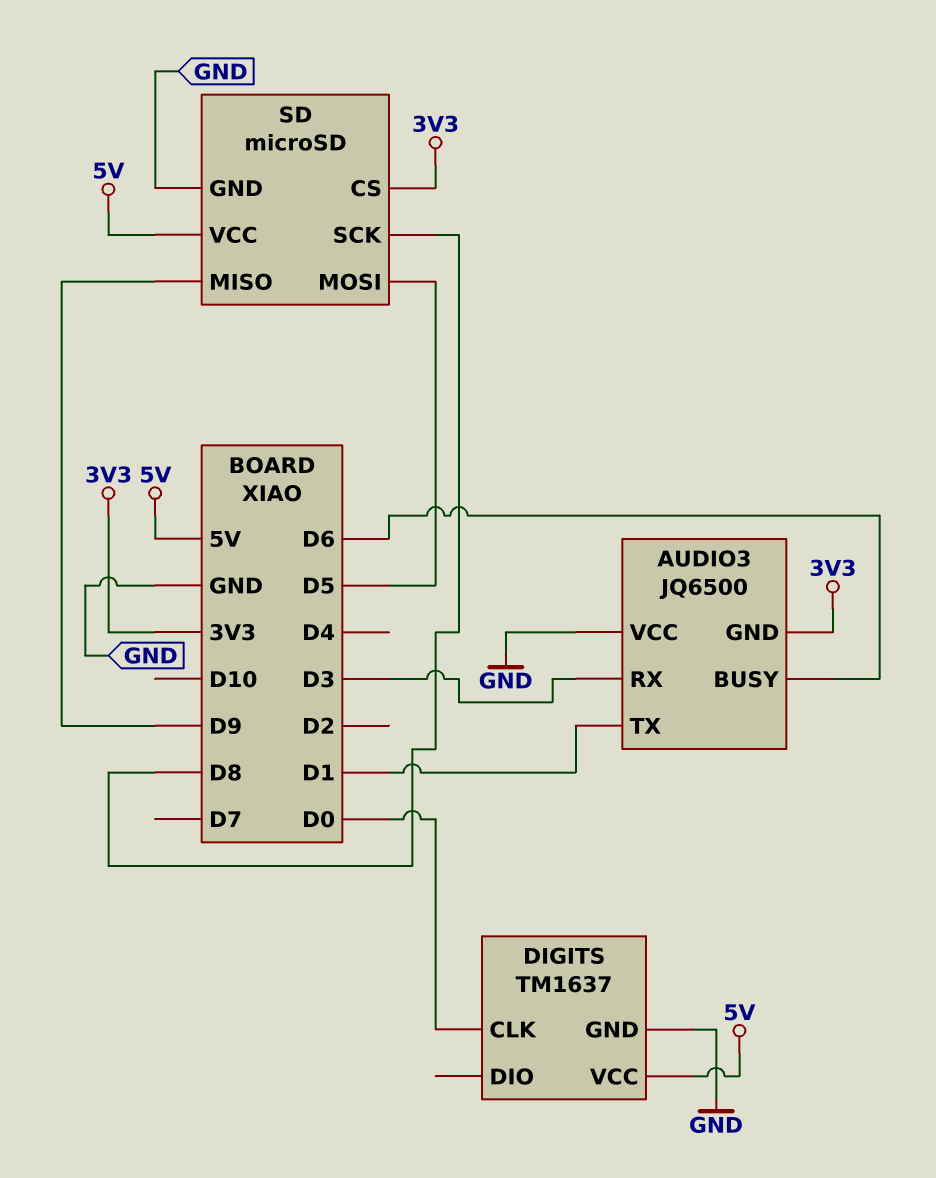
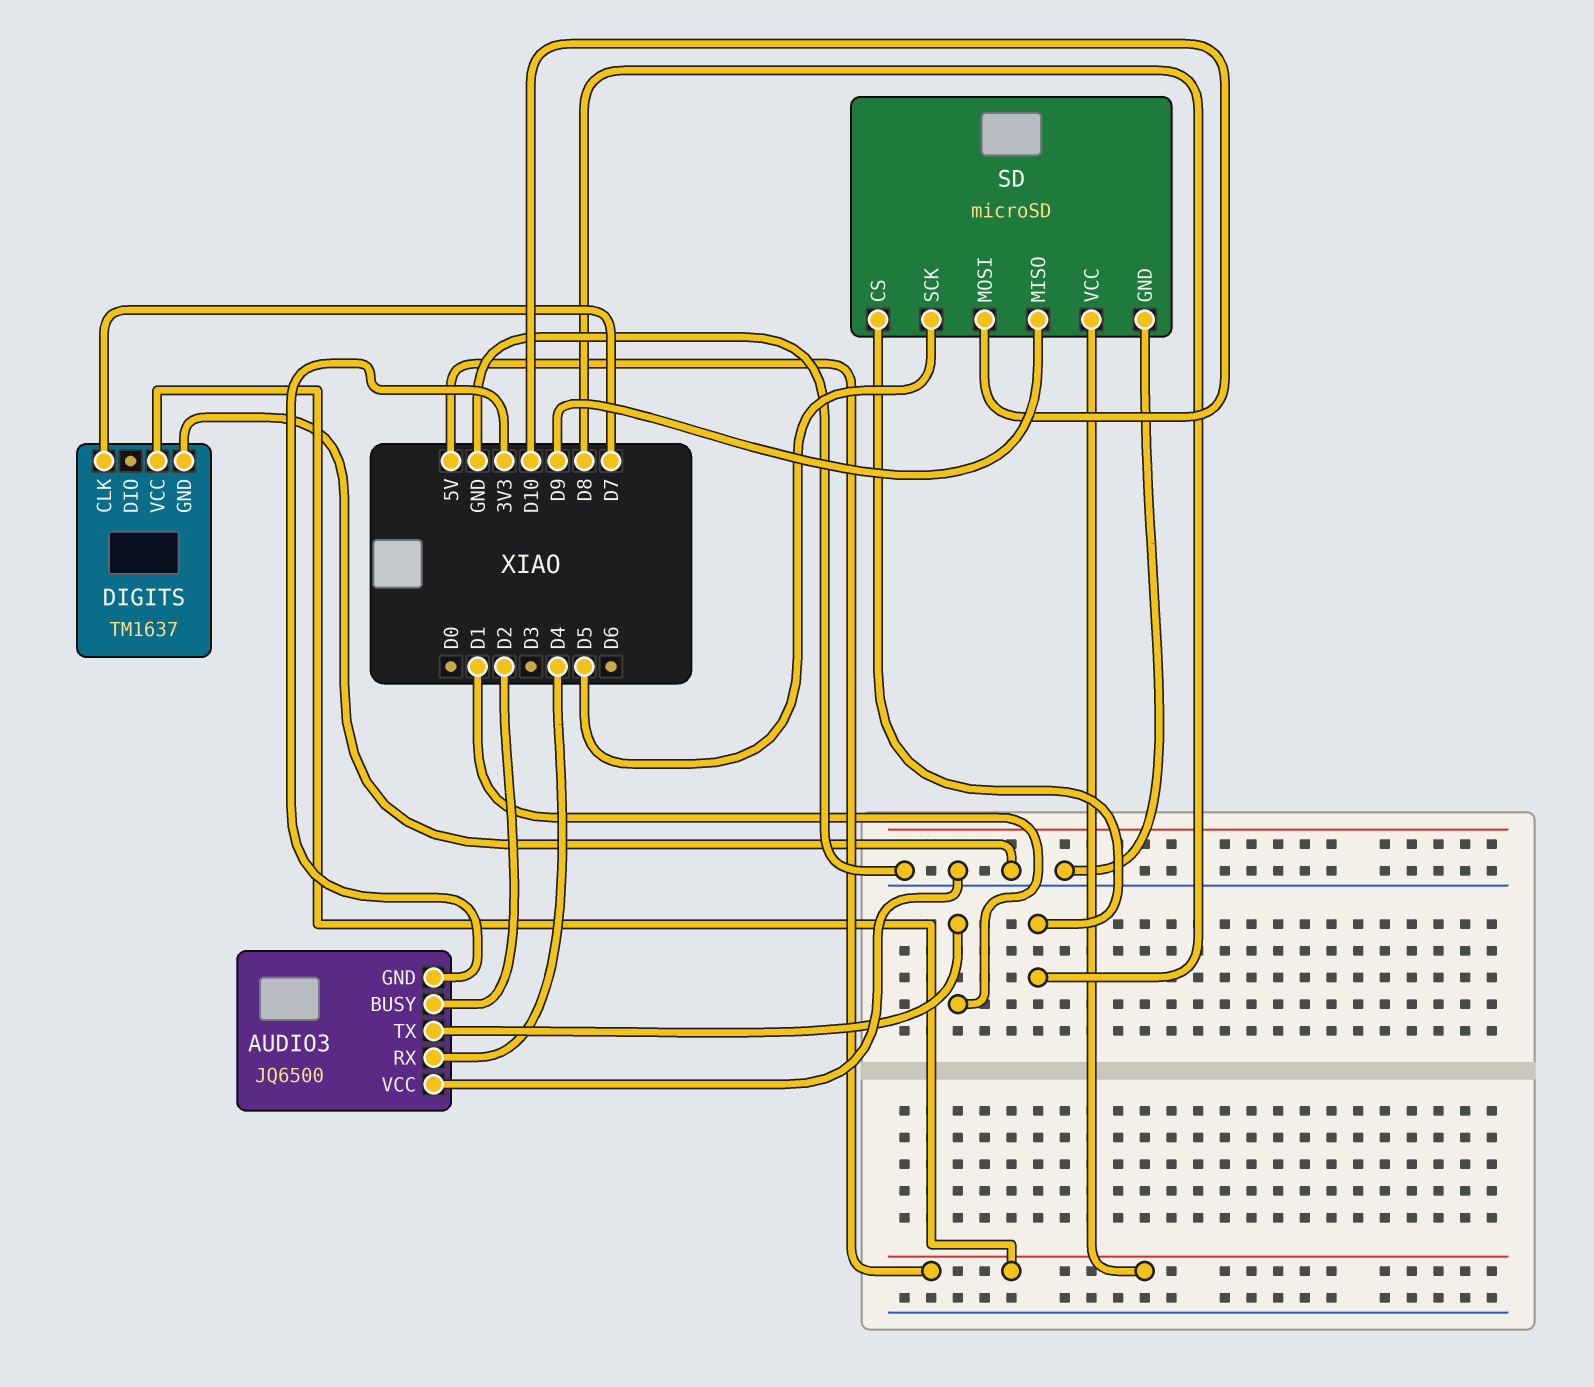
AUDIO3 pin BUSY: D6 -> D2
AUDIO3 pin RX: D3 -> D4
DIGITS pin CLK: D0 -> D7
SD pin CS: 3V3 -> D8
SD pin MOSI: D5 -> D10
SD pin SCK: D8 -> D5

